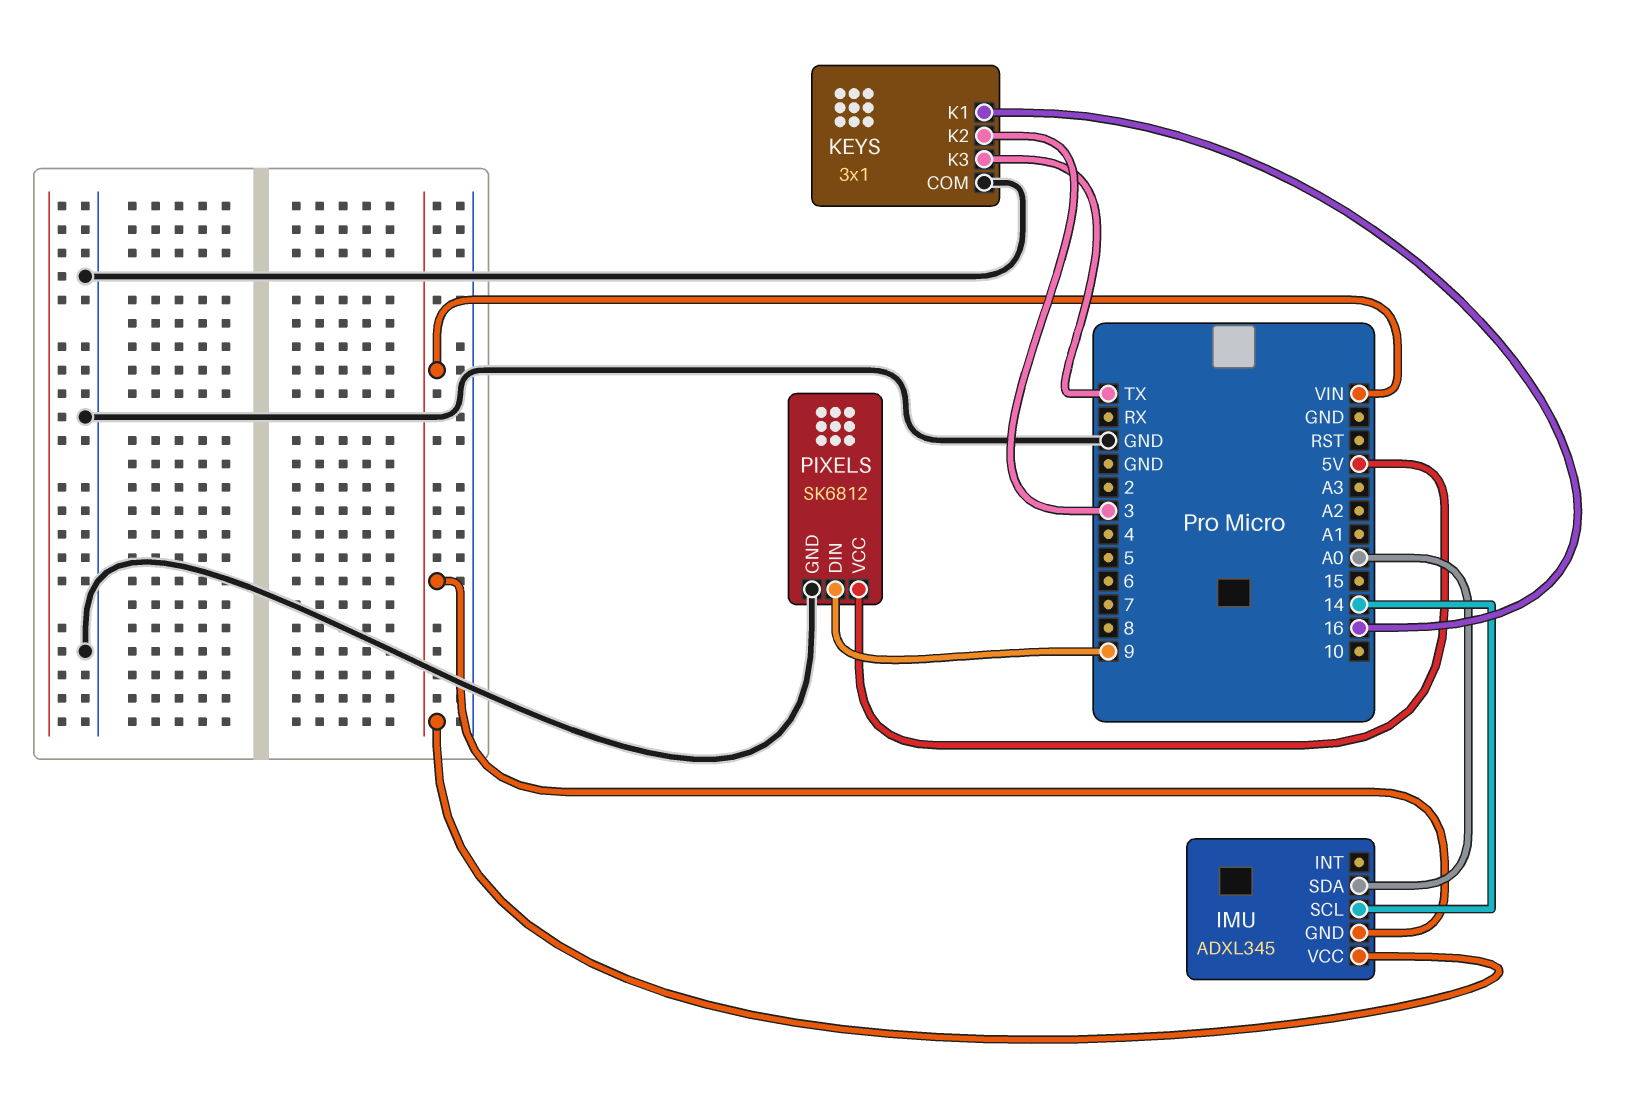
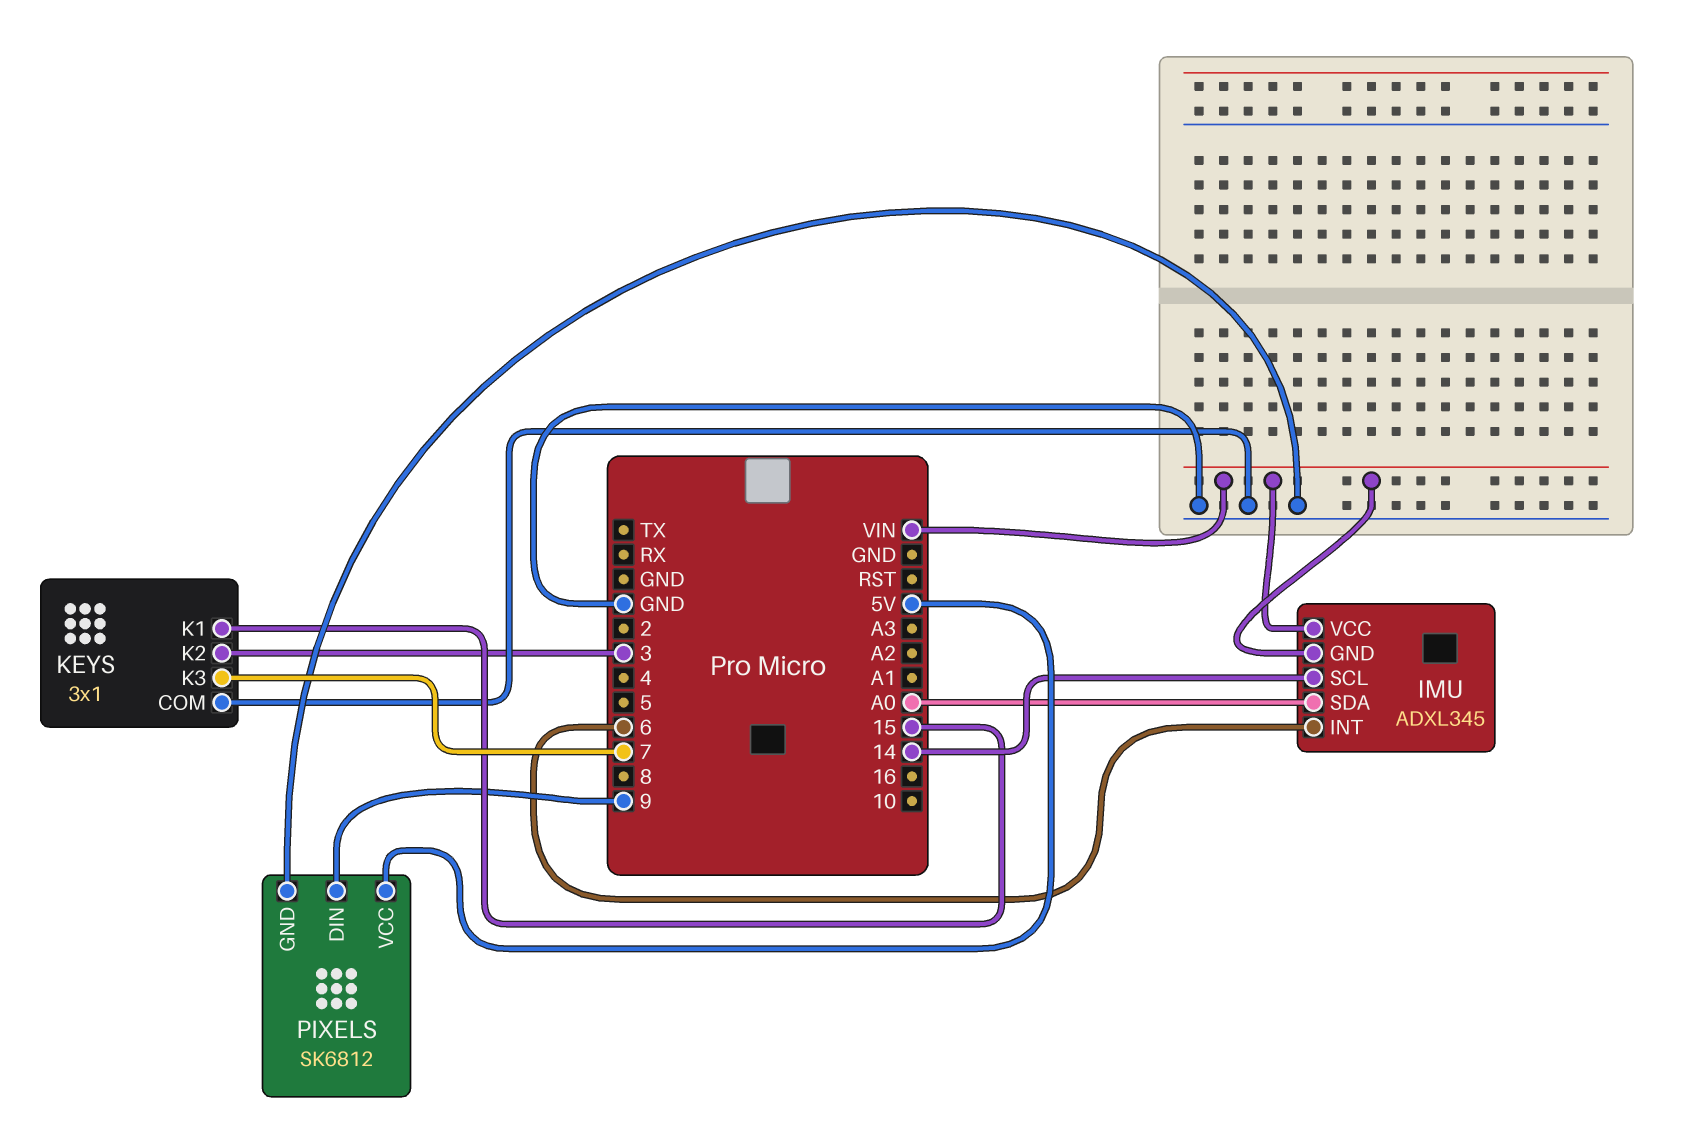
IMU pin INT: none -> 6
KEYS pin K1: 16 -> 15
KEYS pin K3: TX -> 7

